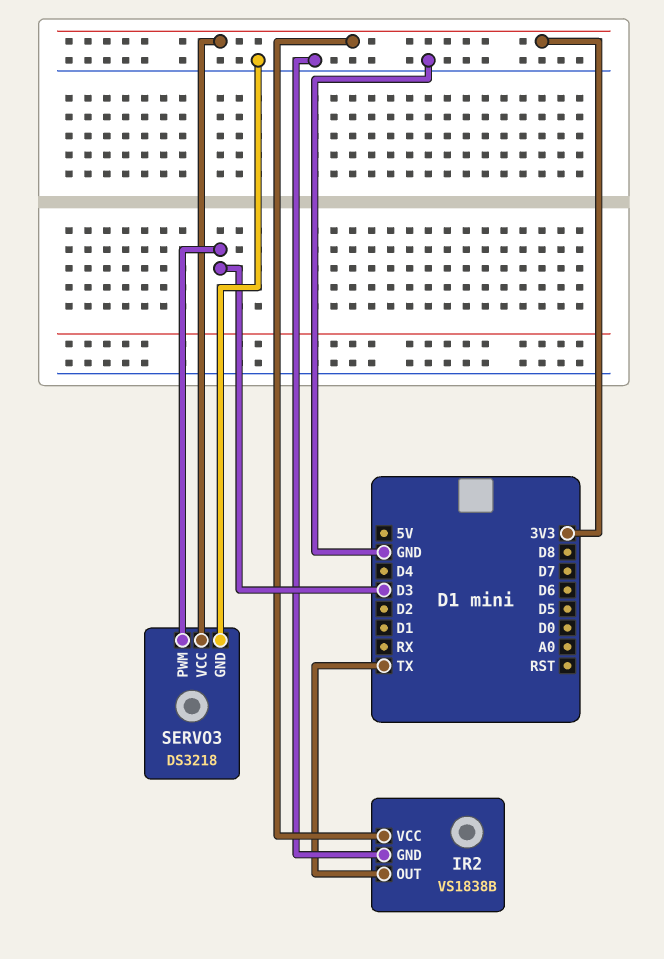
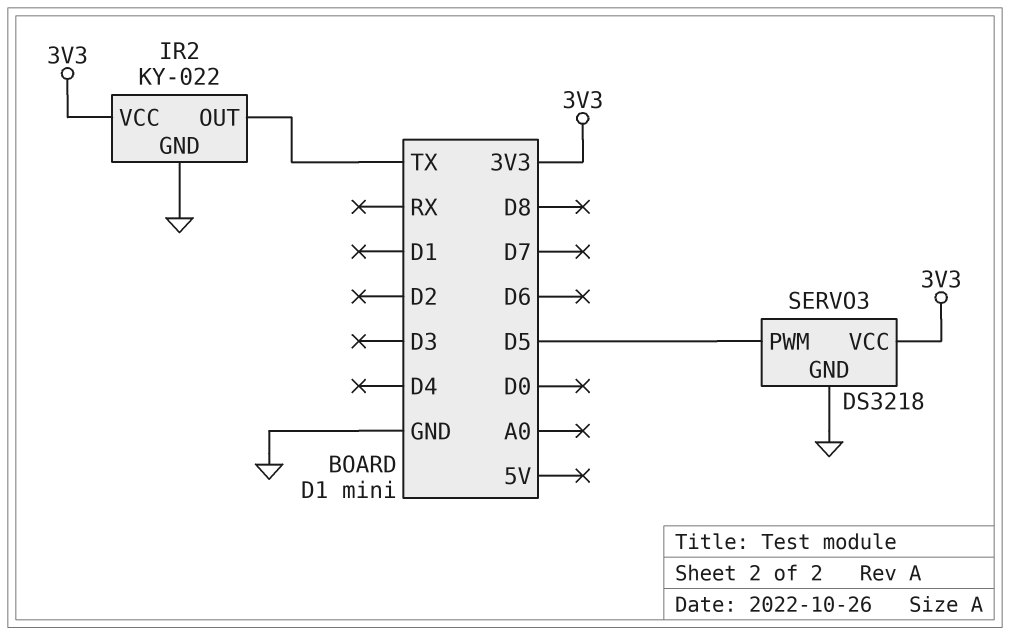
IR2: VS1838B -> KY-022
SERVO3 pin PWM: D3 -> D5

